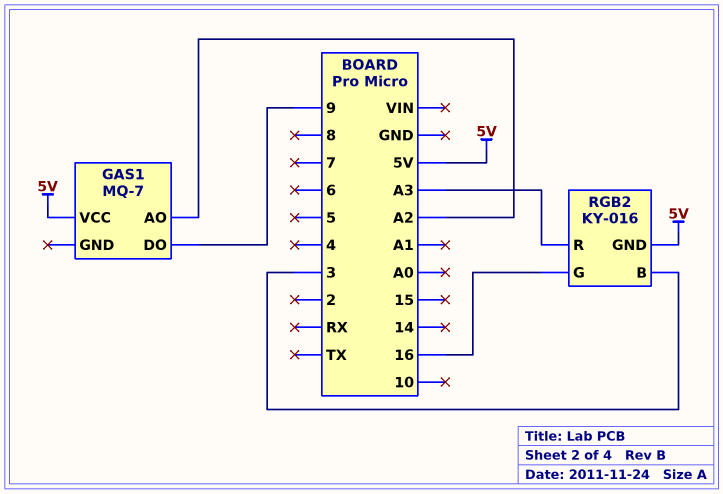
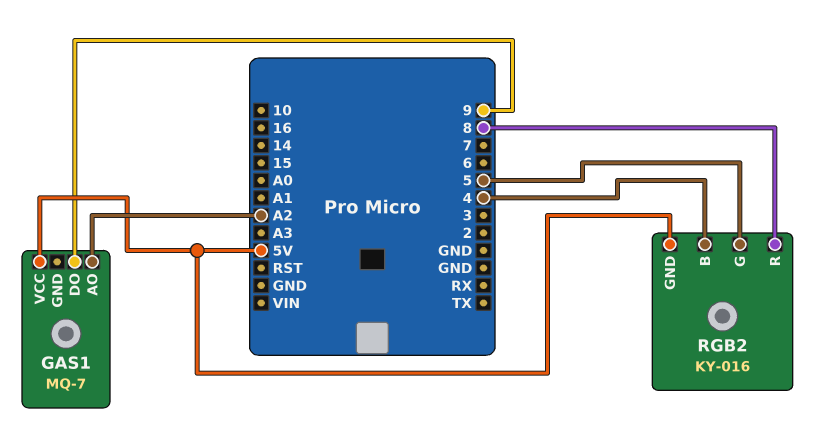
RGB2 pin B: 3 -> 4
RGB2 pin G: 16 -> 5
RGB2 pin R: A3 -> 8

